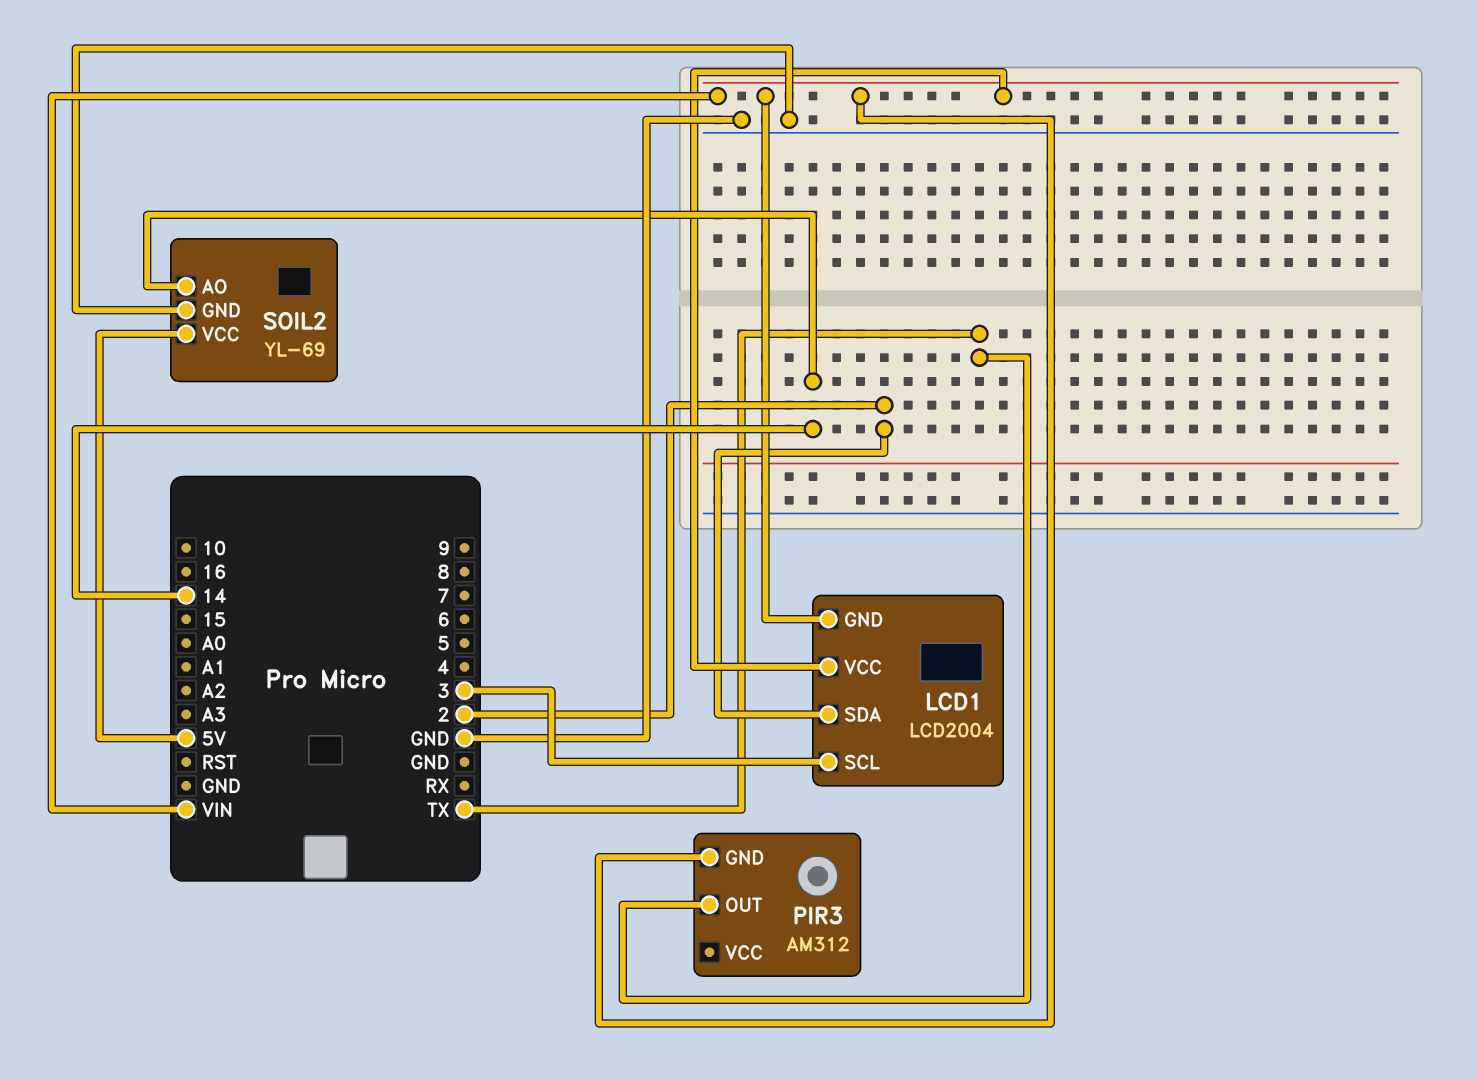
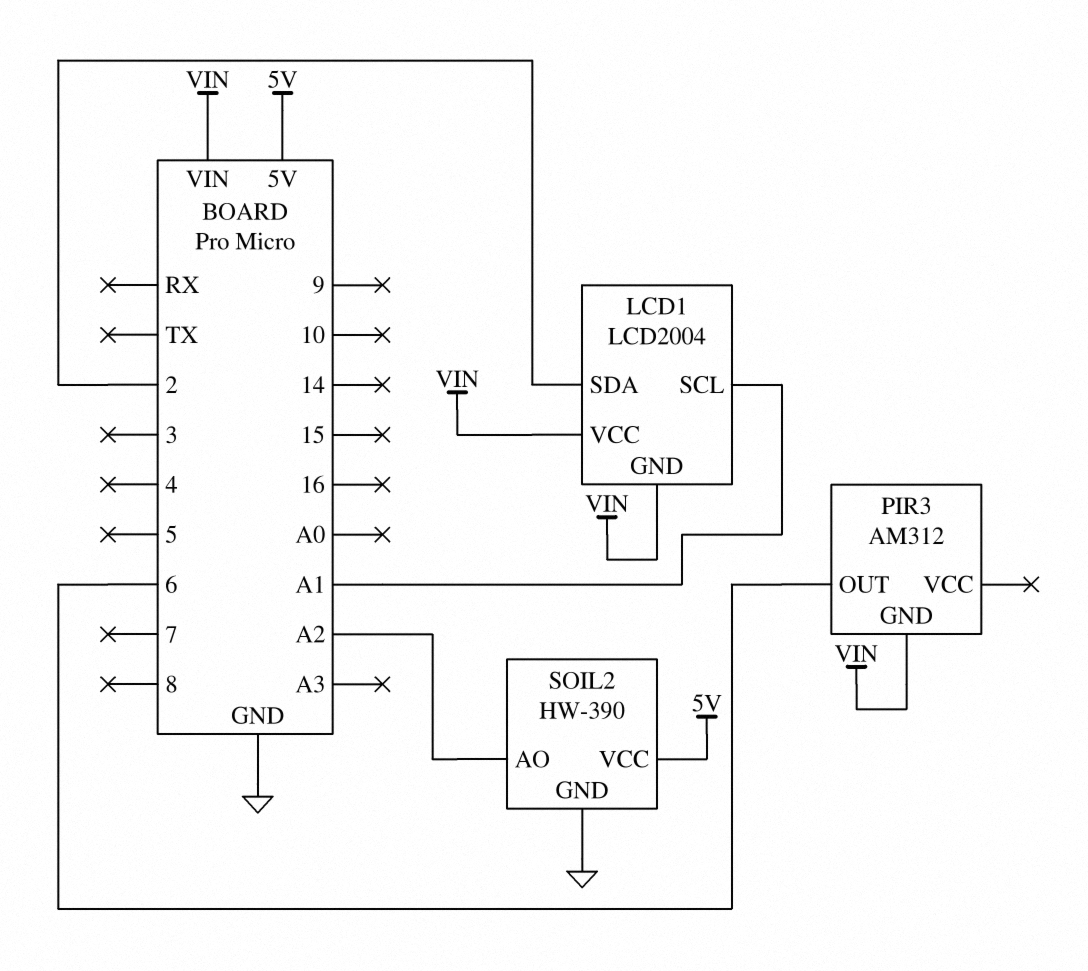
LCD1 pin SCL: 3 -> A1
PIR3 pin OUT: TX -> 6
SOIL2: YL-69 -> HW-390
SOIL2 pin AO: 14 -> A2

